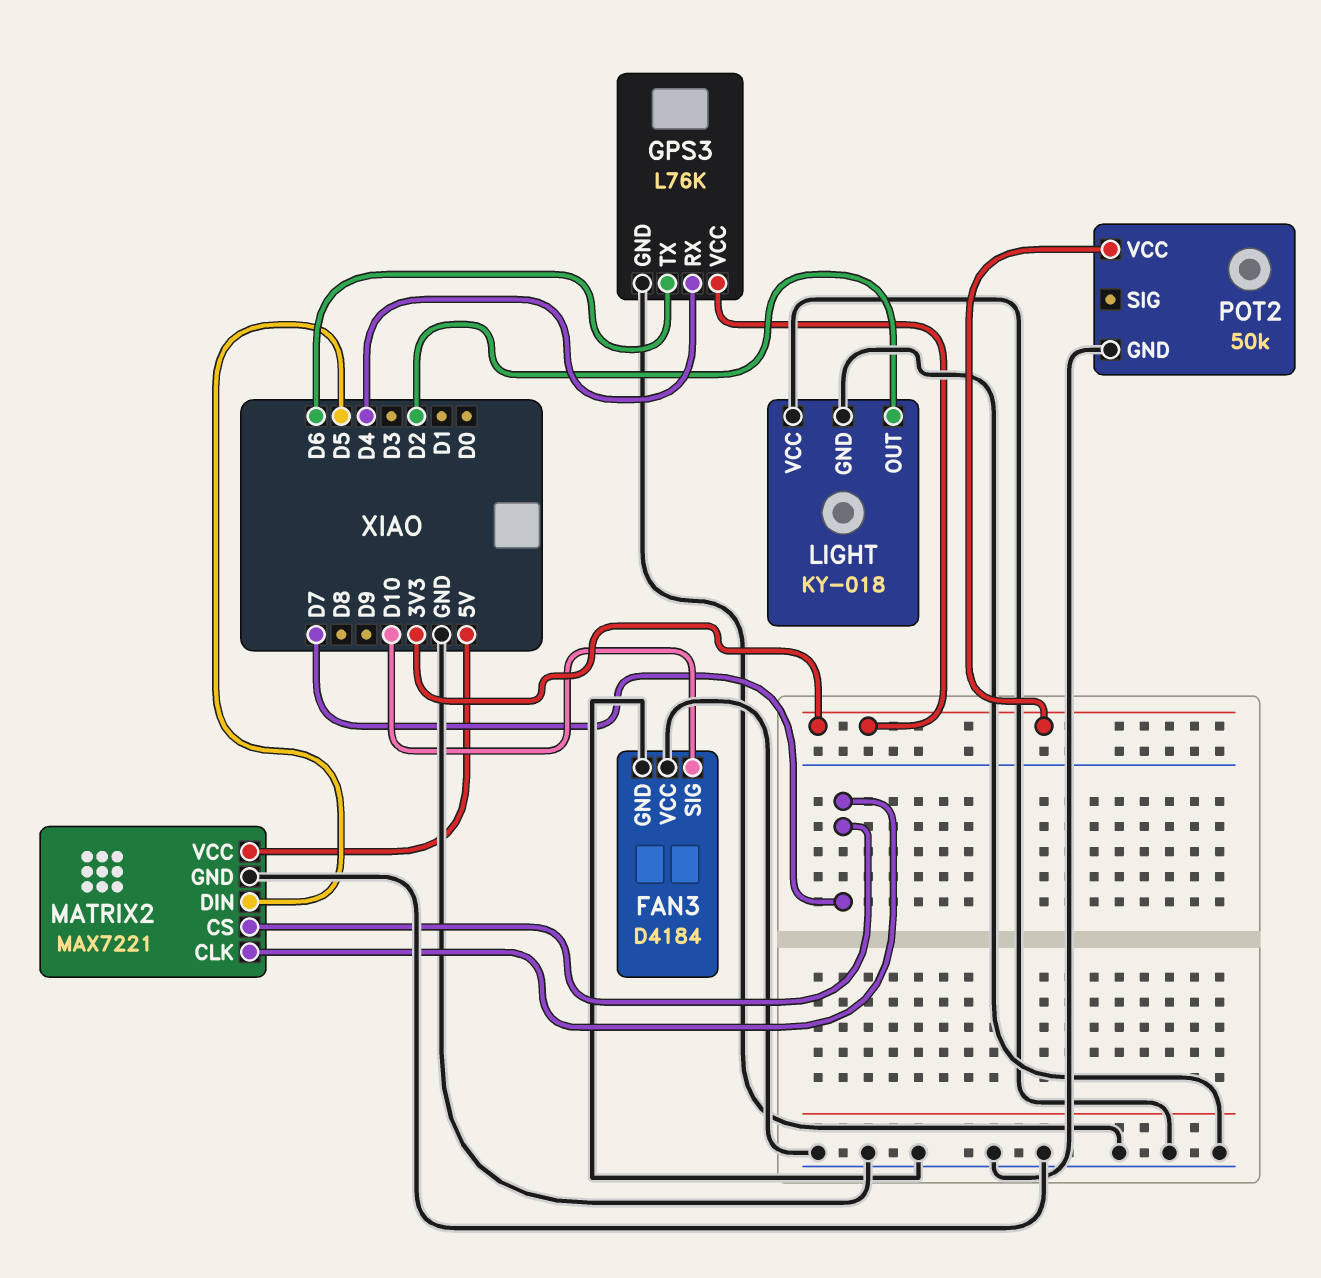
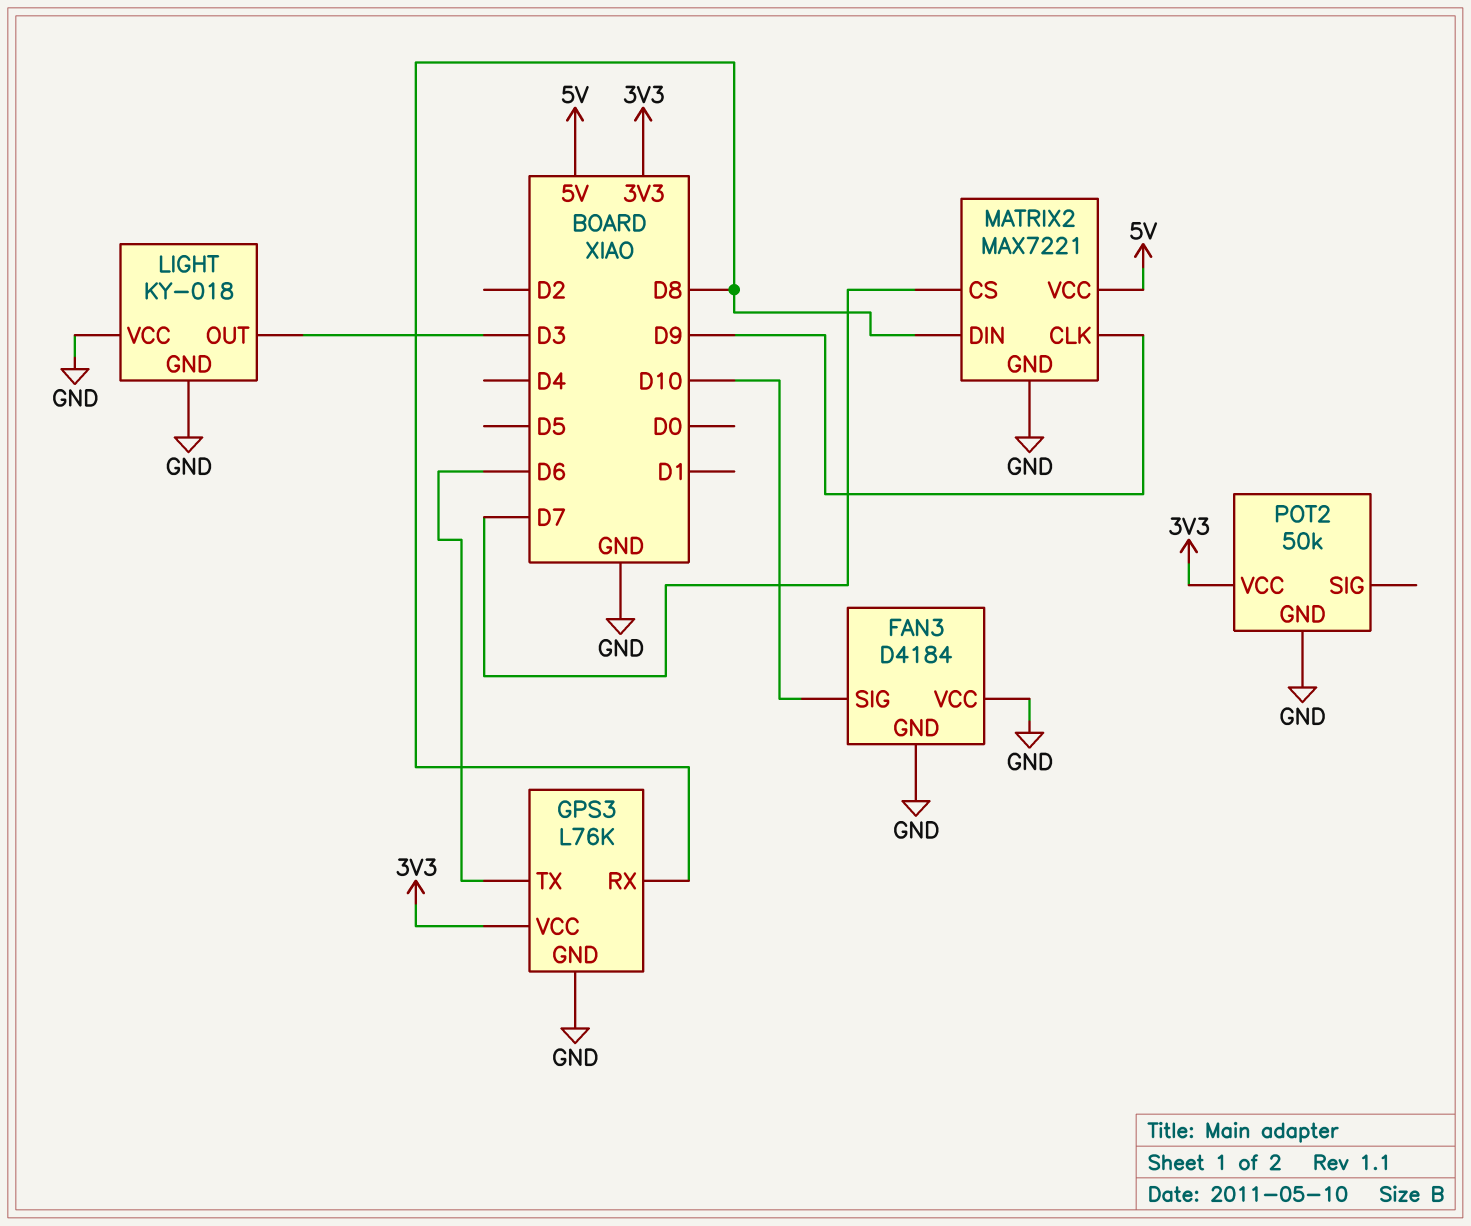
GPS3 pin RX: D4 -> D8
LIGHT pin OUT: D2 -> D3
MATRIX2 pin CLK: D7 -> D9
MATRIX2 pin DIN: D5 -> D8

